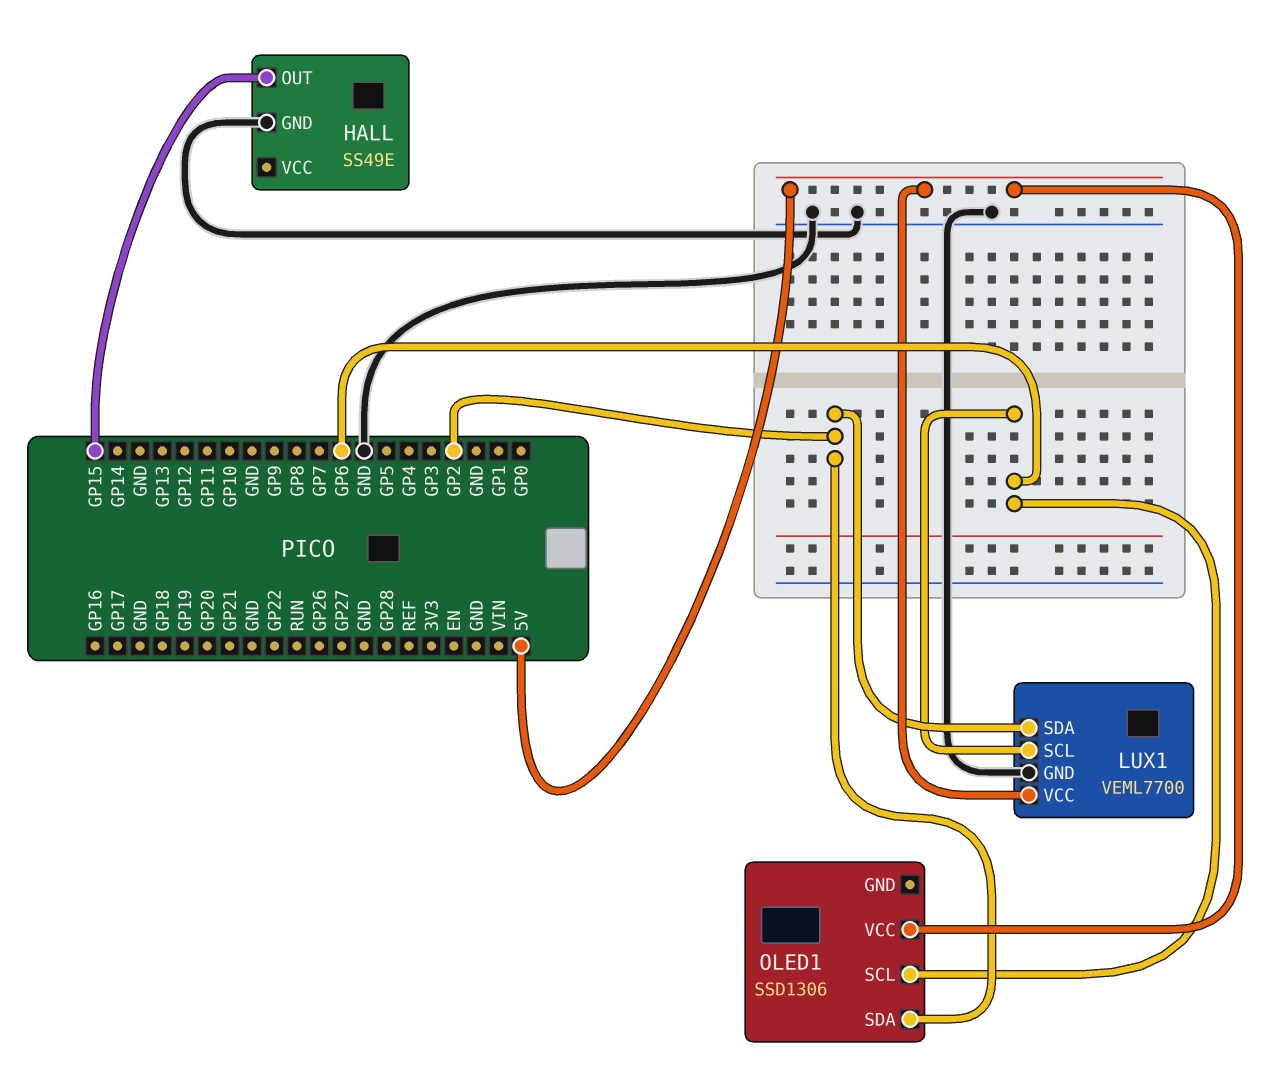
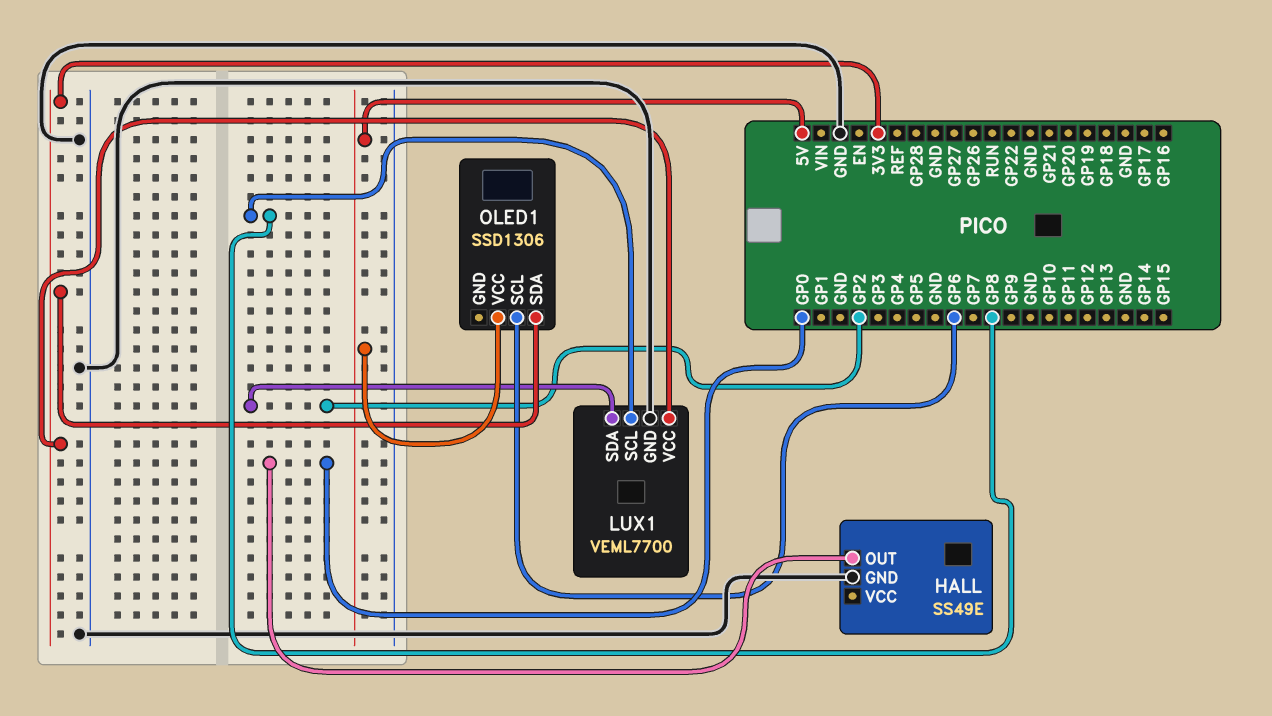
HALL pin OUT: GP15 -> GP0
LUX1 pin SCL: GP6 -> GP8
LUX1 pin VCC: 5V -> 3V3
OLED1 pin SDA: GP2 -> 3V3

